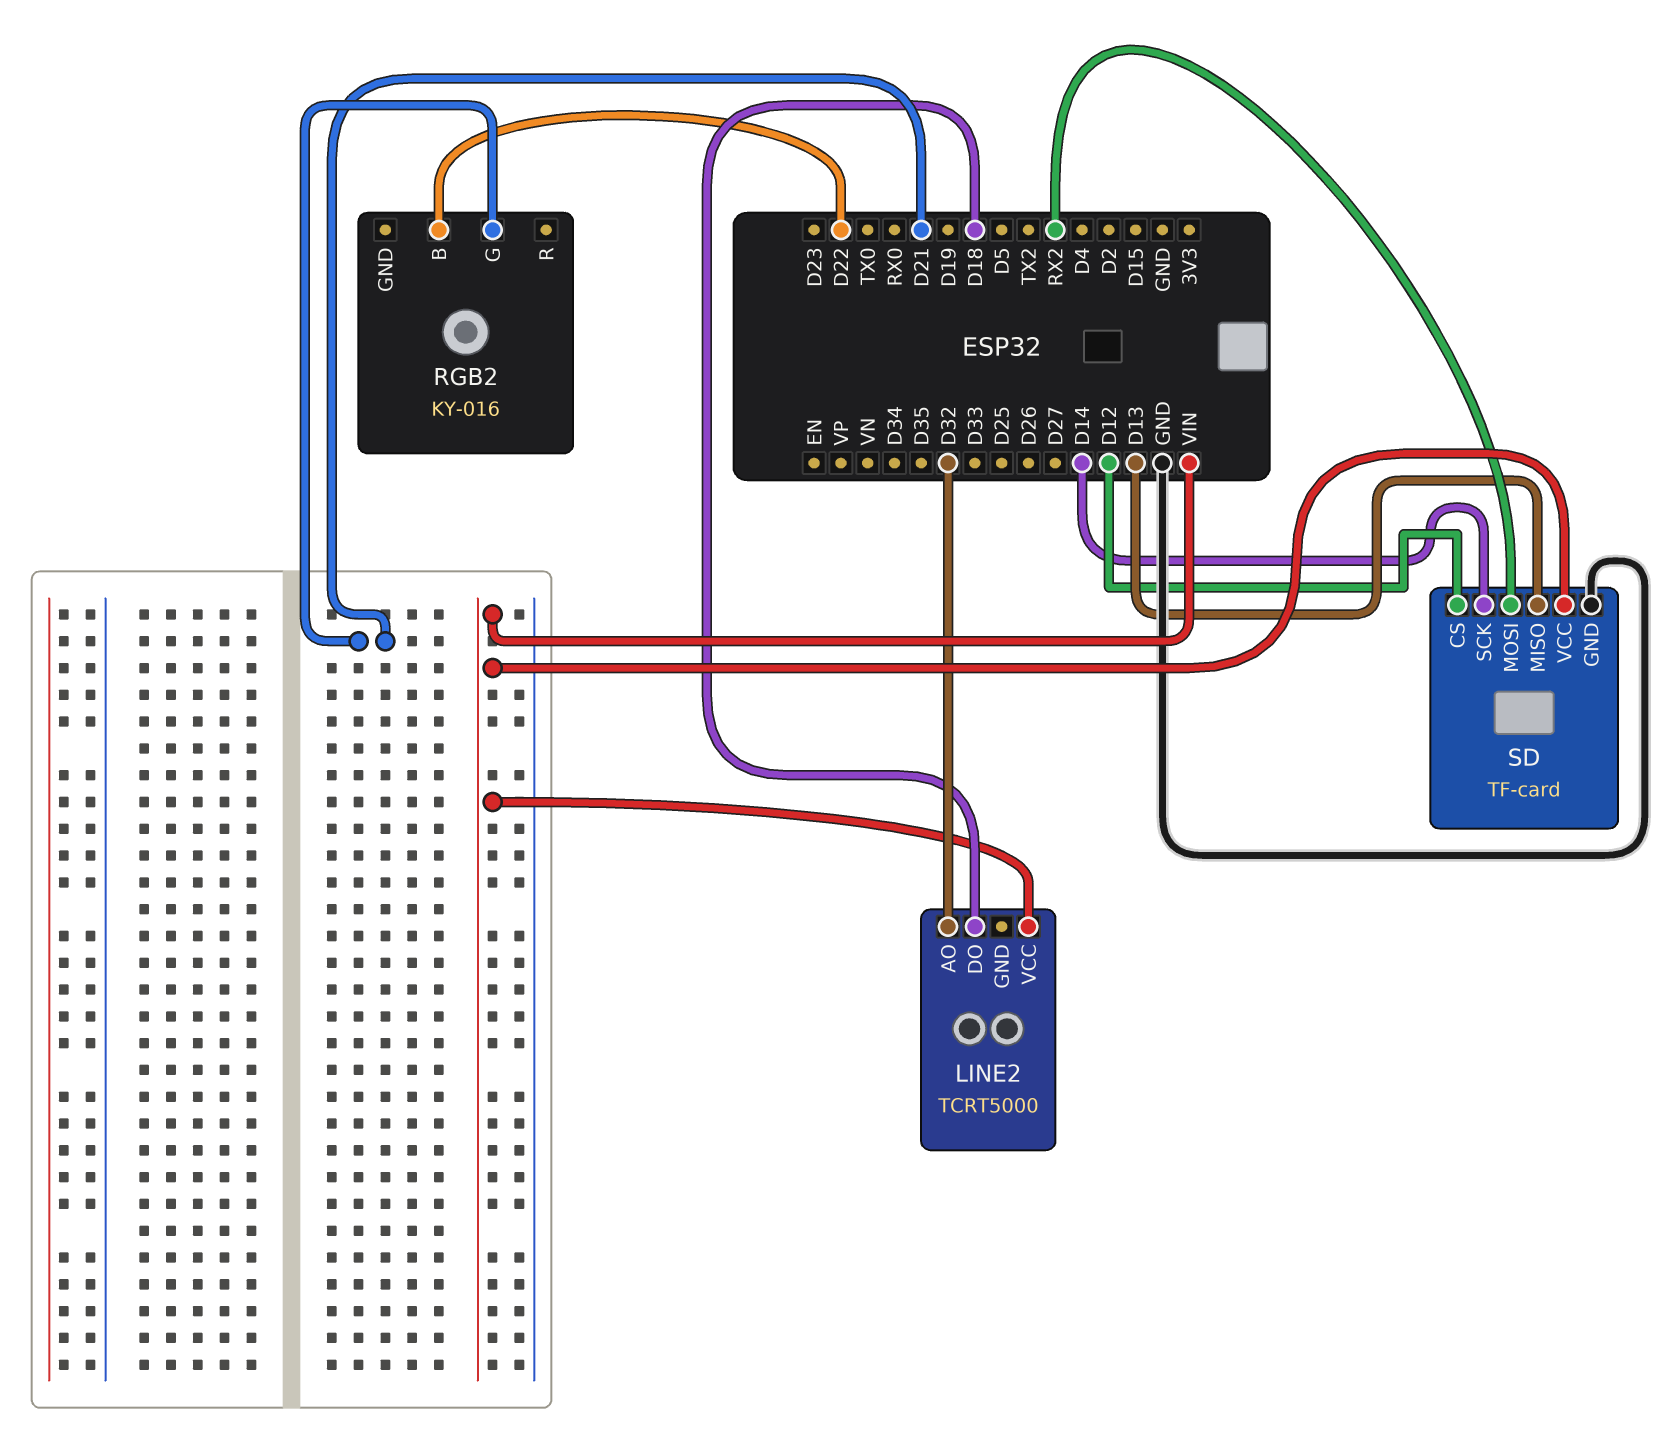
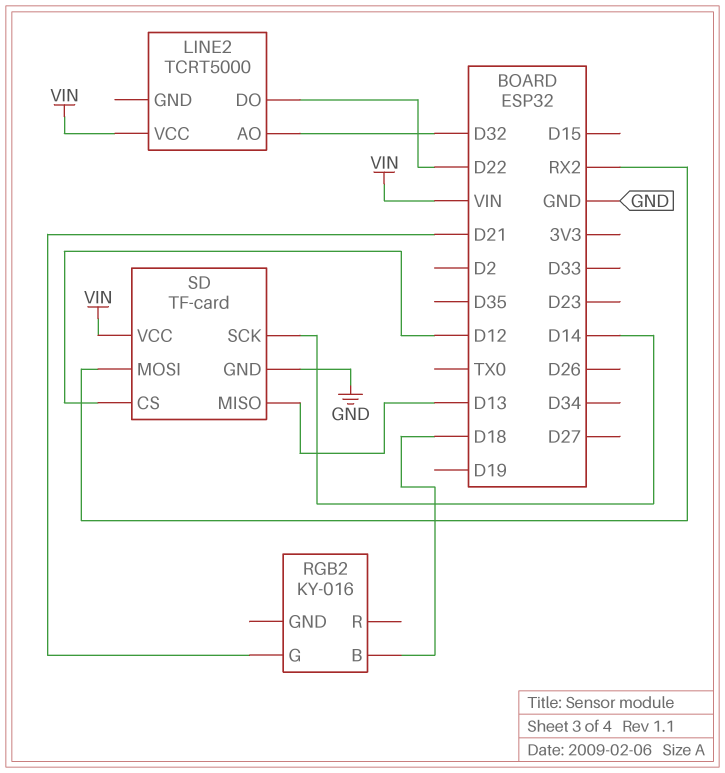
LINE2 pin DO: D18 -> D22
RGB2 pin B: D22 -> D18

